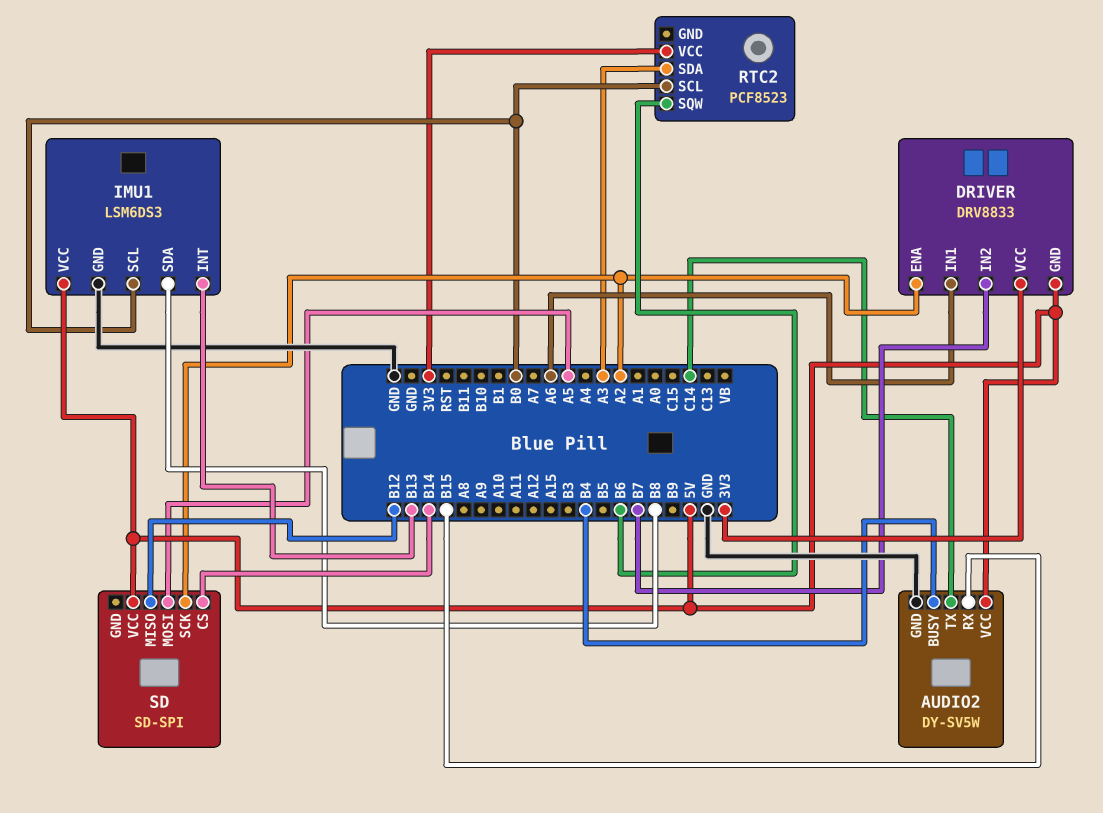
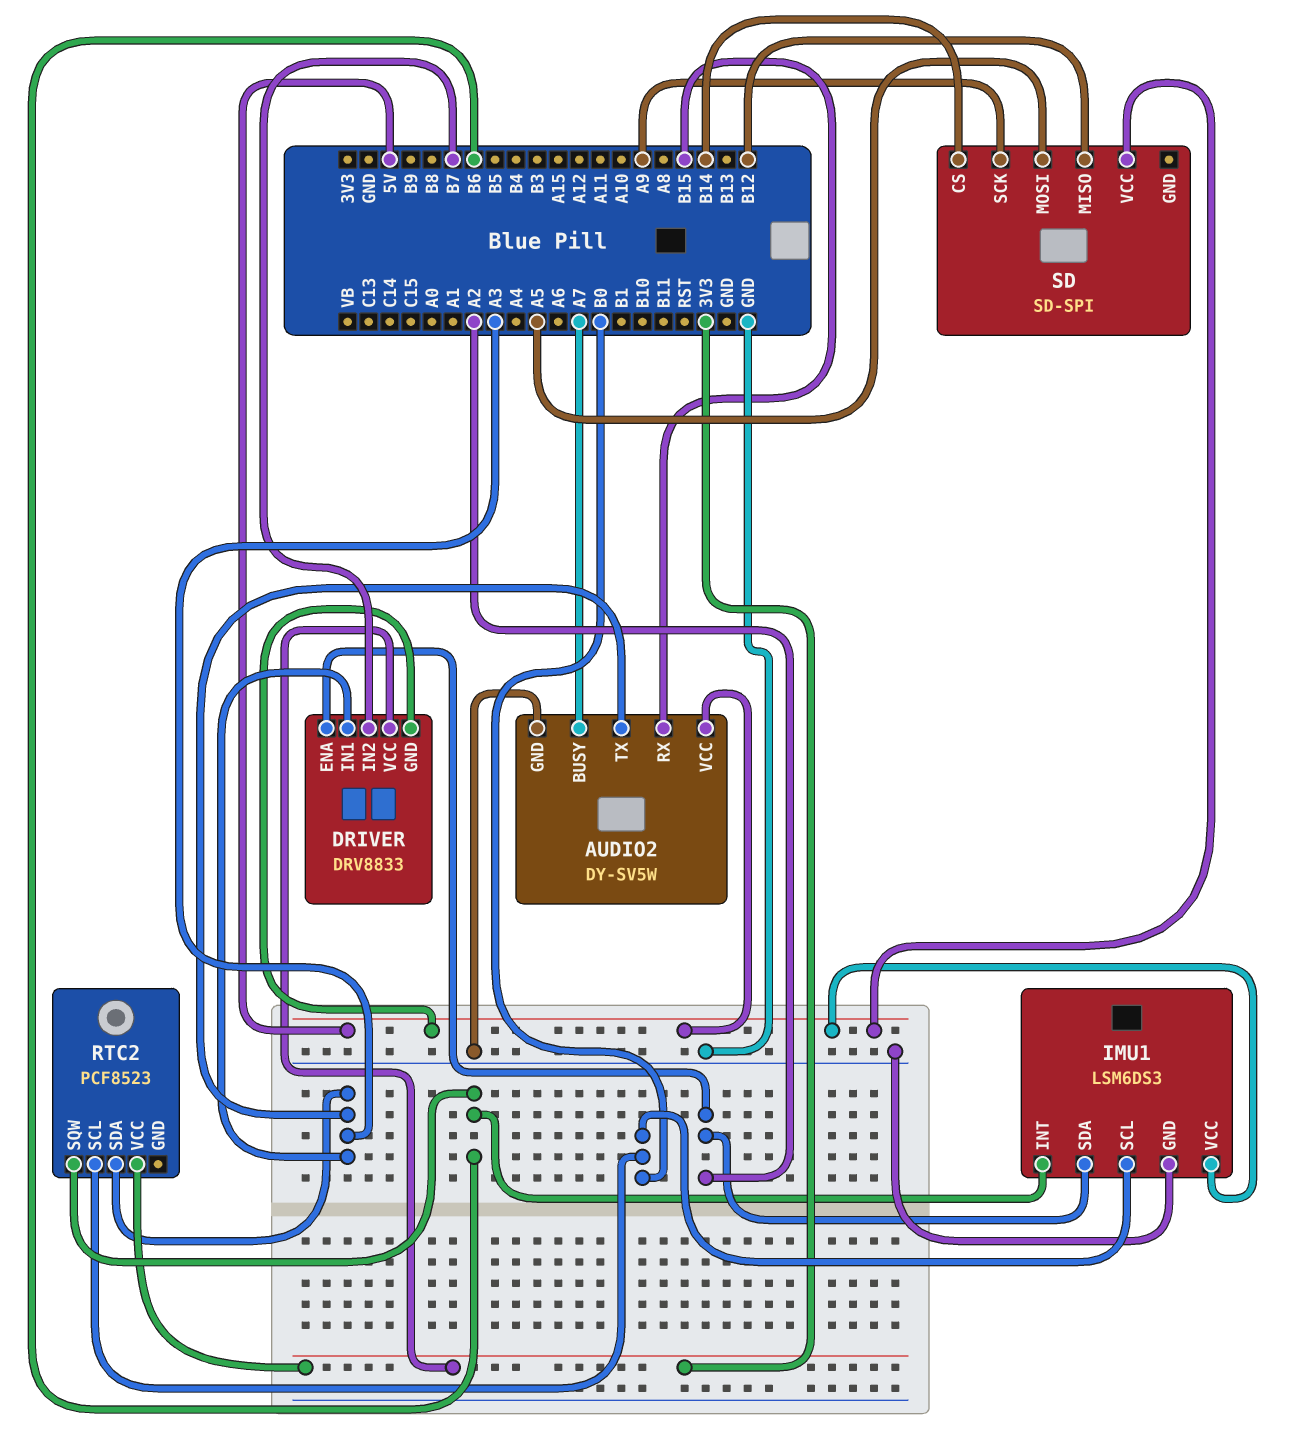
AUDIO2 pin BUSY: B4 -> A7
AUDIO2 pin TX: C14 -> A3
DRIVER pin IN1: A6 -> A3
IMU1 pin INT: B13 -> B6
IMU1 pin SDA: B8 -> A2
SD pin SCK: A2 -> A9

